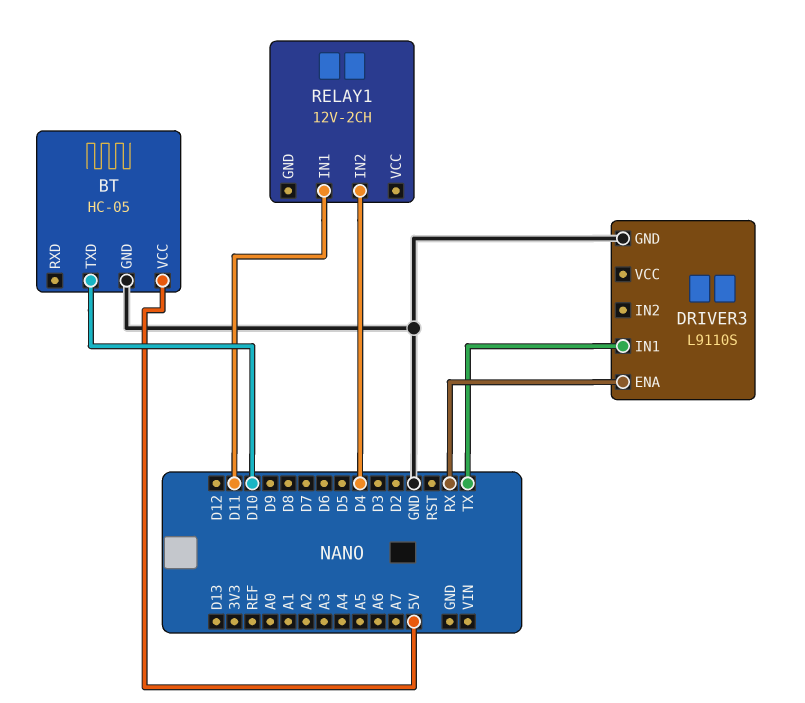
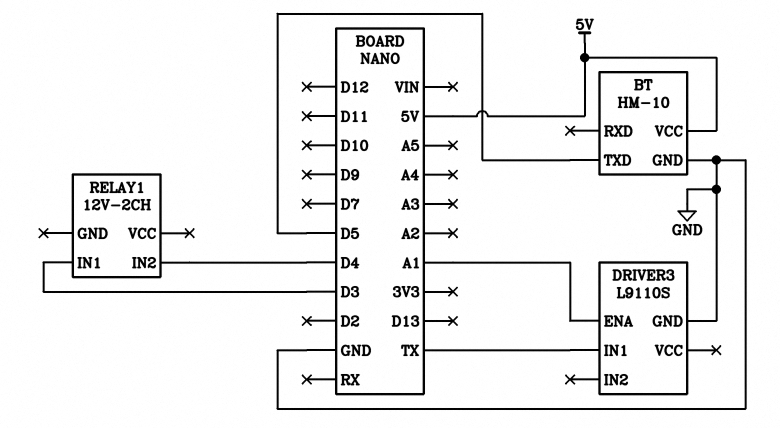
BT: HC-05 -> HM-10
BT pin TXD: D10 -> D5
DRIVER3 pin ENA: RX -> A1
RELAY1 pin IN1: D11 -> D3

